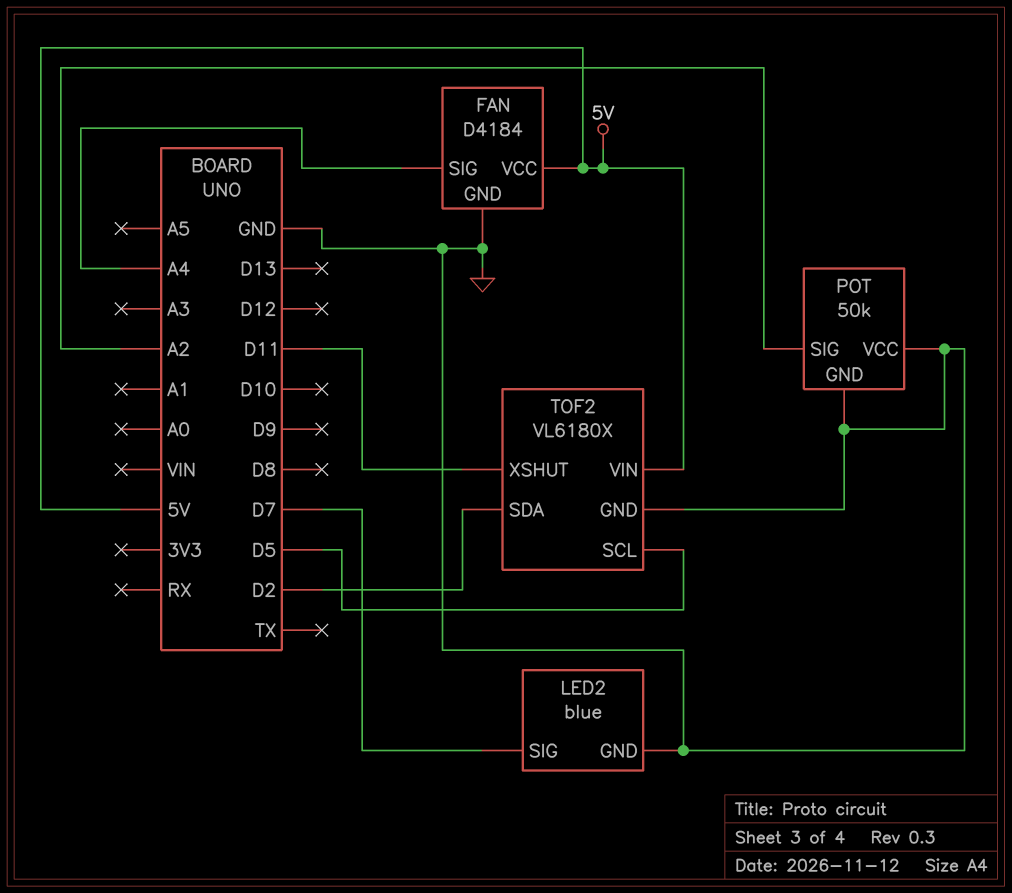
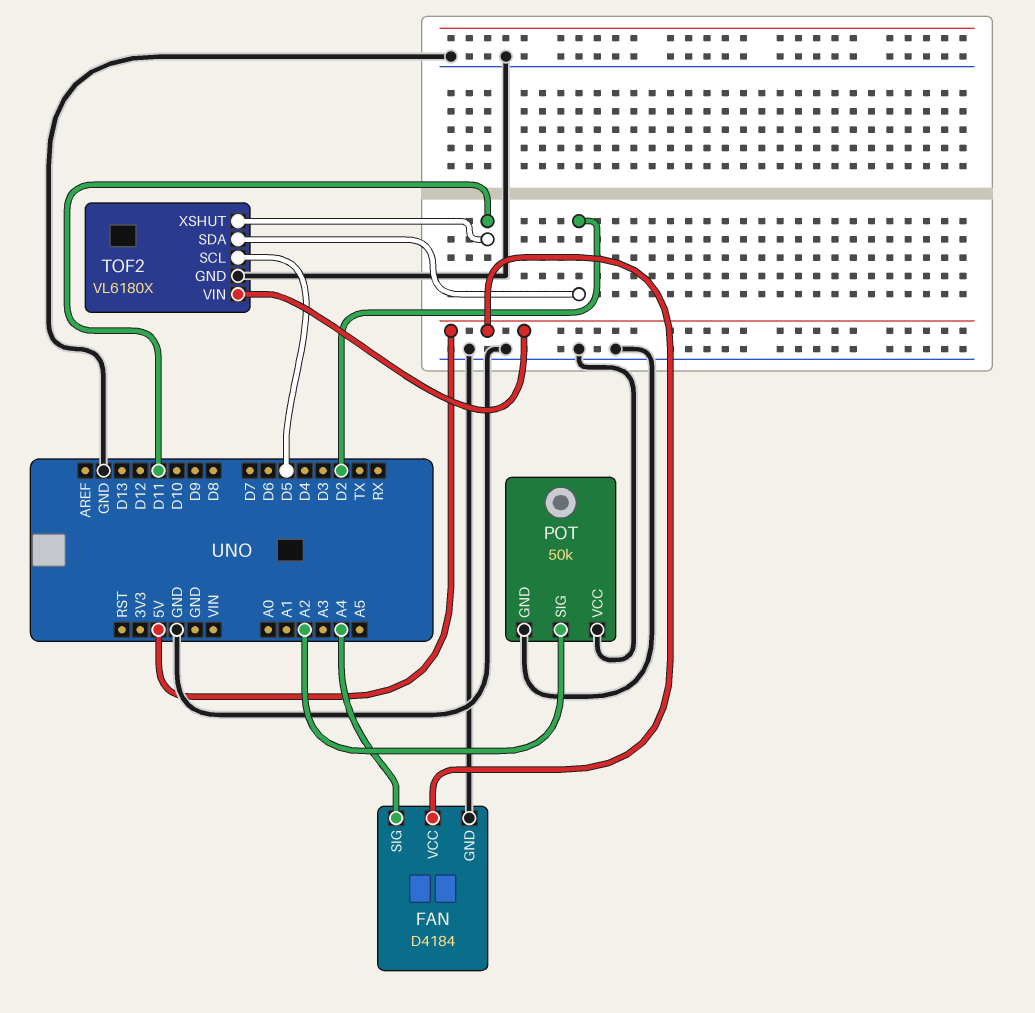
LED2: blue -> none
LED2 pin GND: GND -> none
LED2 pin SIG: D7 -> none

